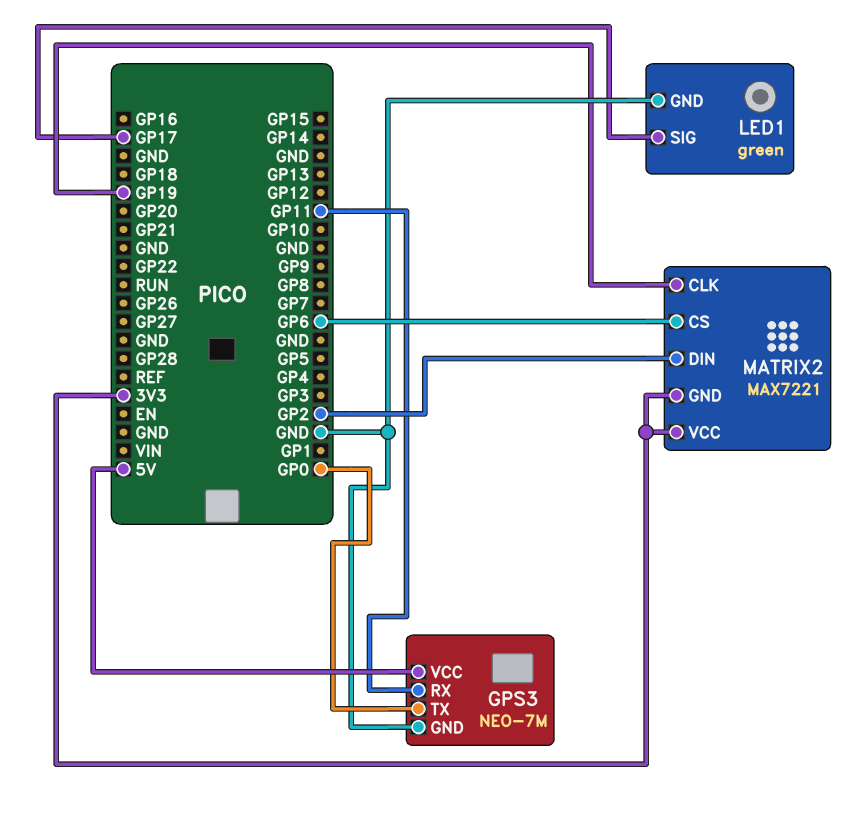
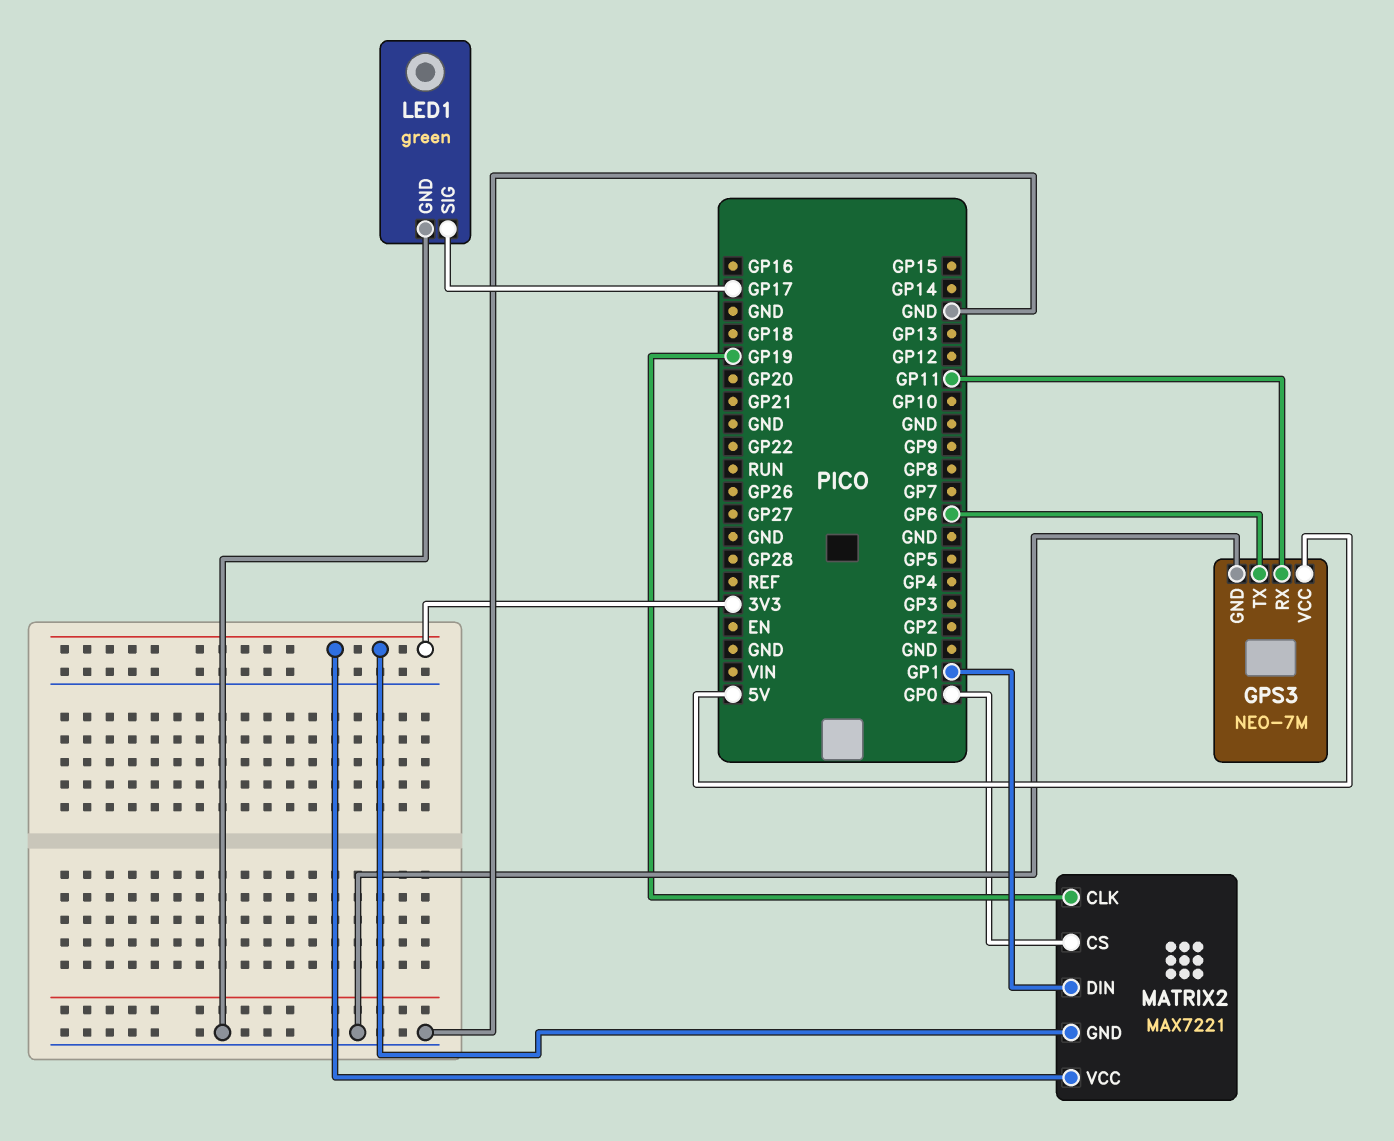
GPS3 pin TX: GP0 -> GP6
MATRIX2 pin CS: GP6 -> GP0
MATRIX2 pin DIN: GP2 -> GP1

